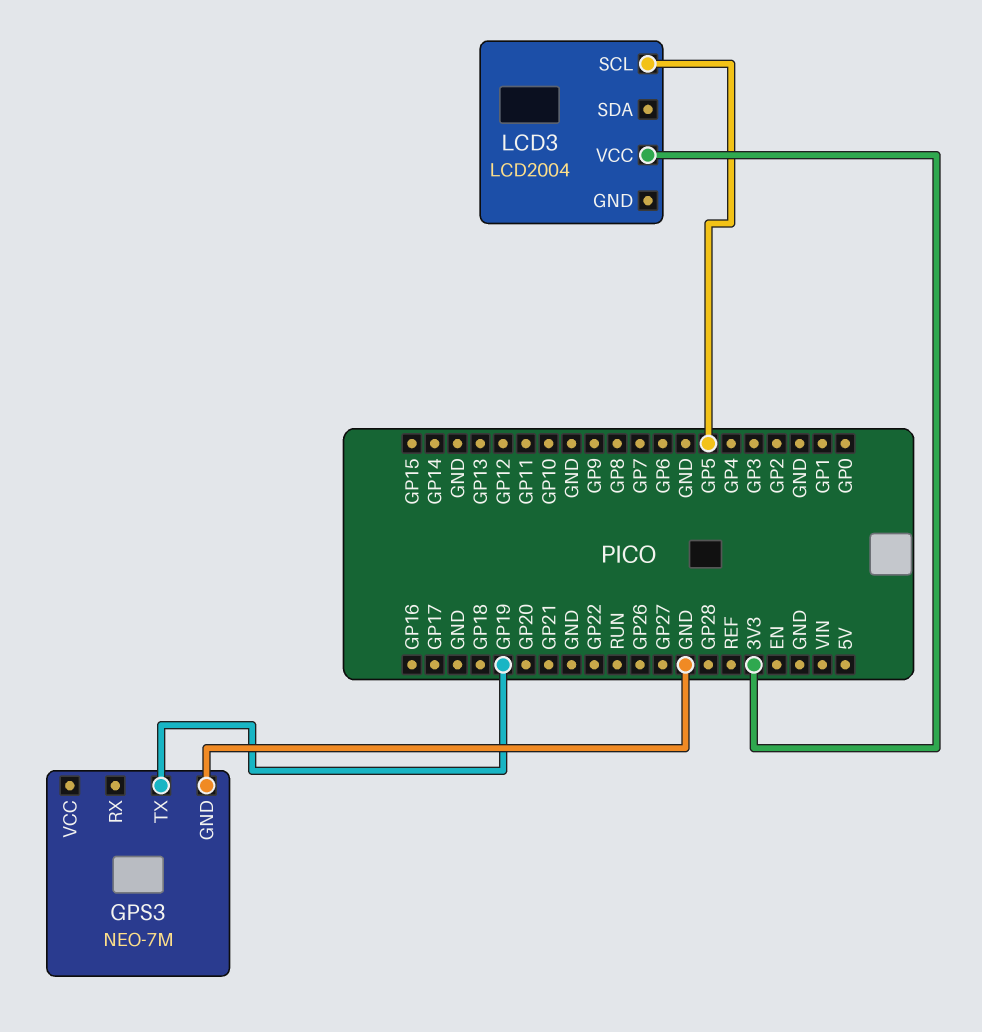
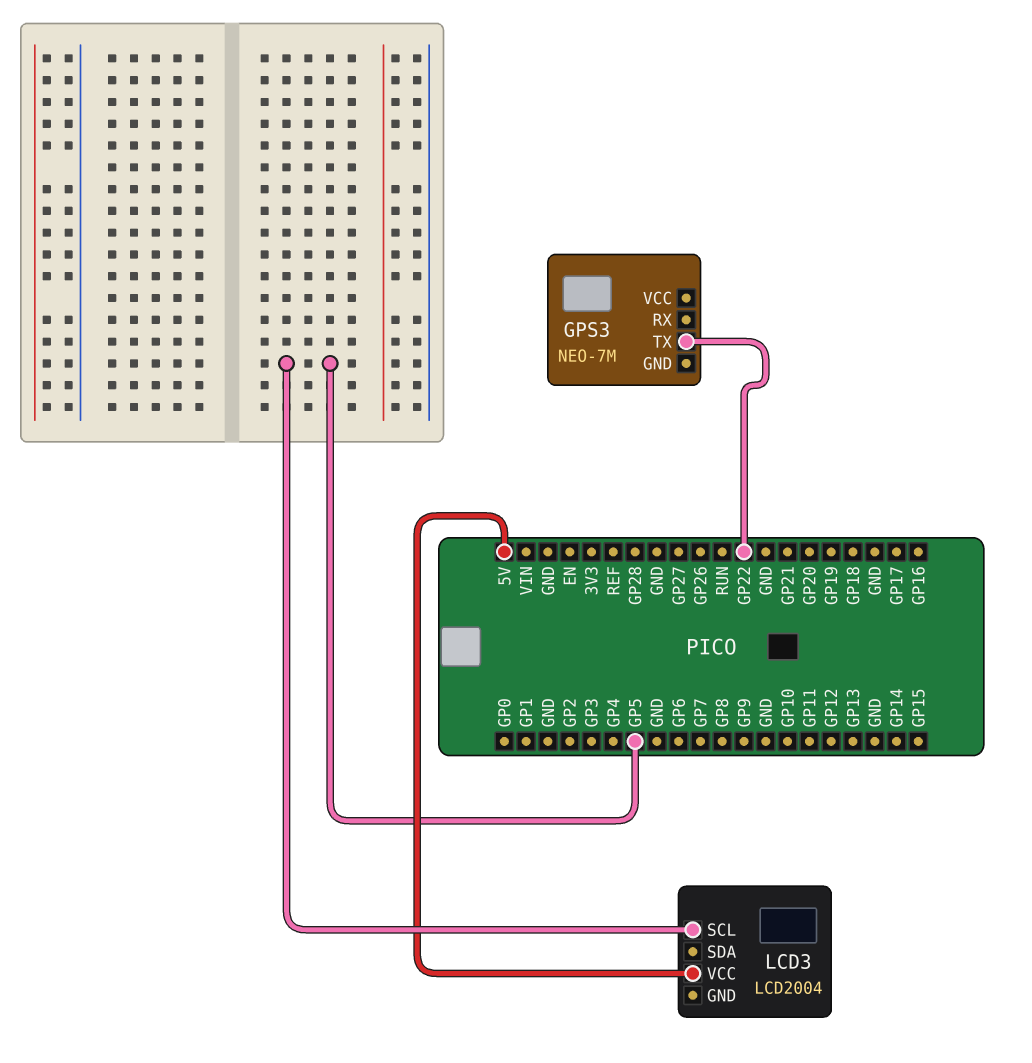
GPS3 pin GND: GND -> none
GPS3 pin TX: GP19 -> GP22
LCD3 pin VCC: 3V3 -> 5V

